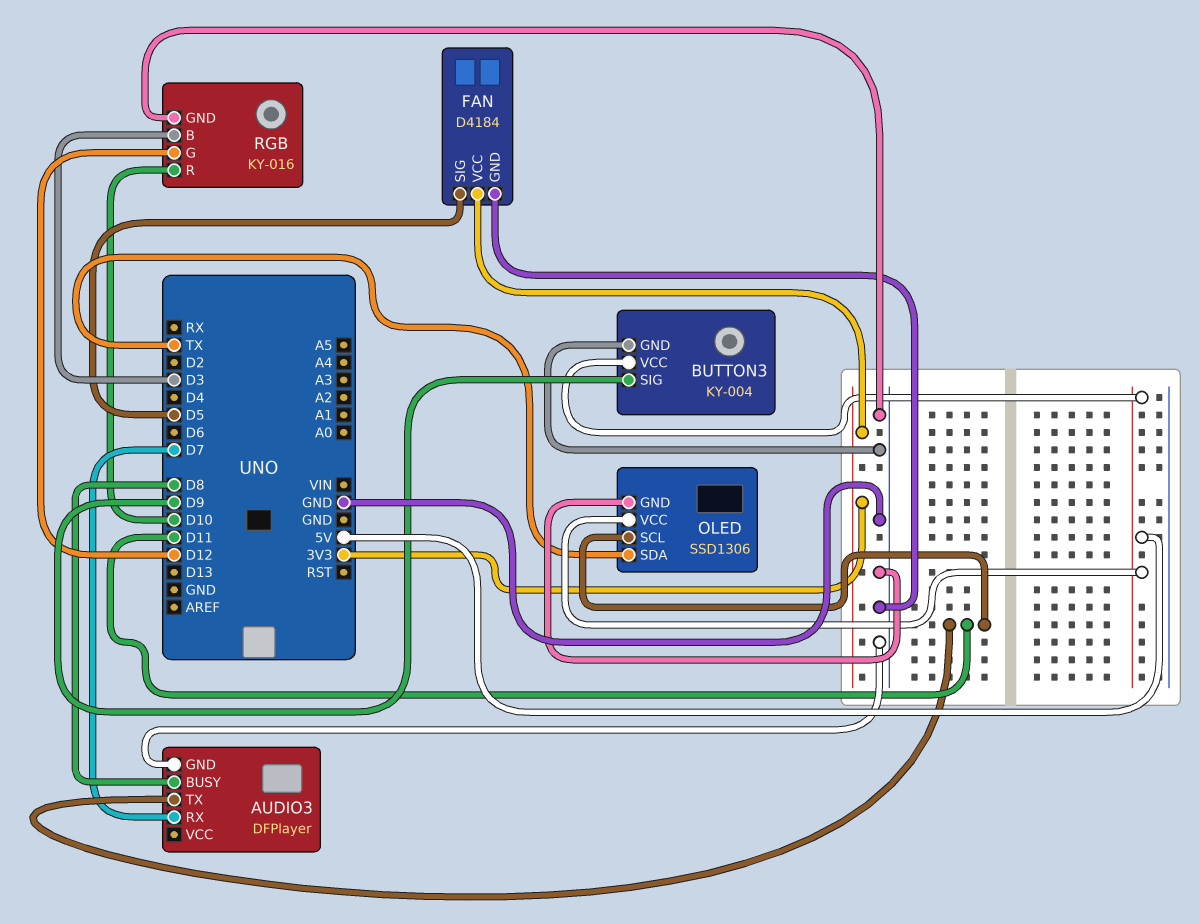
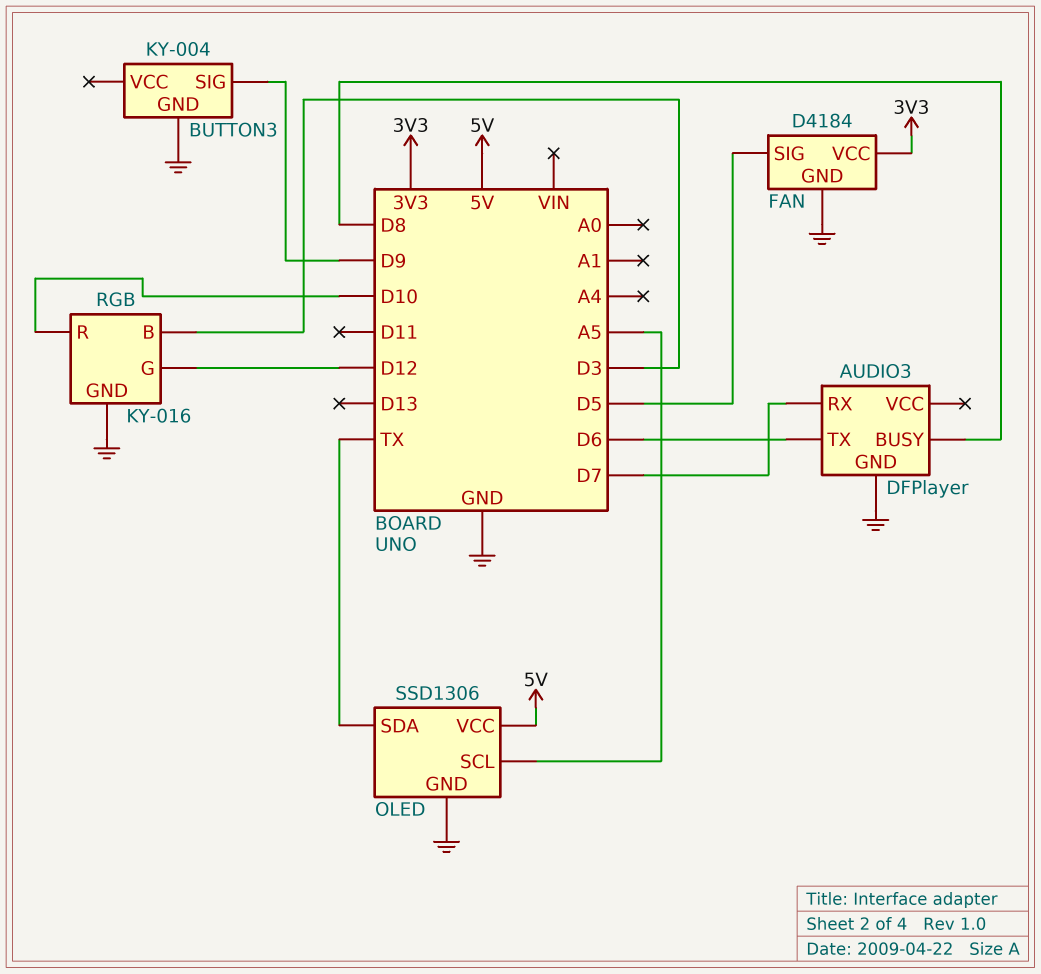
AUDIO3 pin TX: D11 -> D6
BUTTON3 pin VCC: 5V -> none
OLED pin SCL: D11 -> A5

